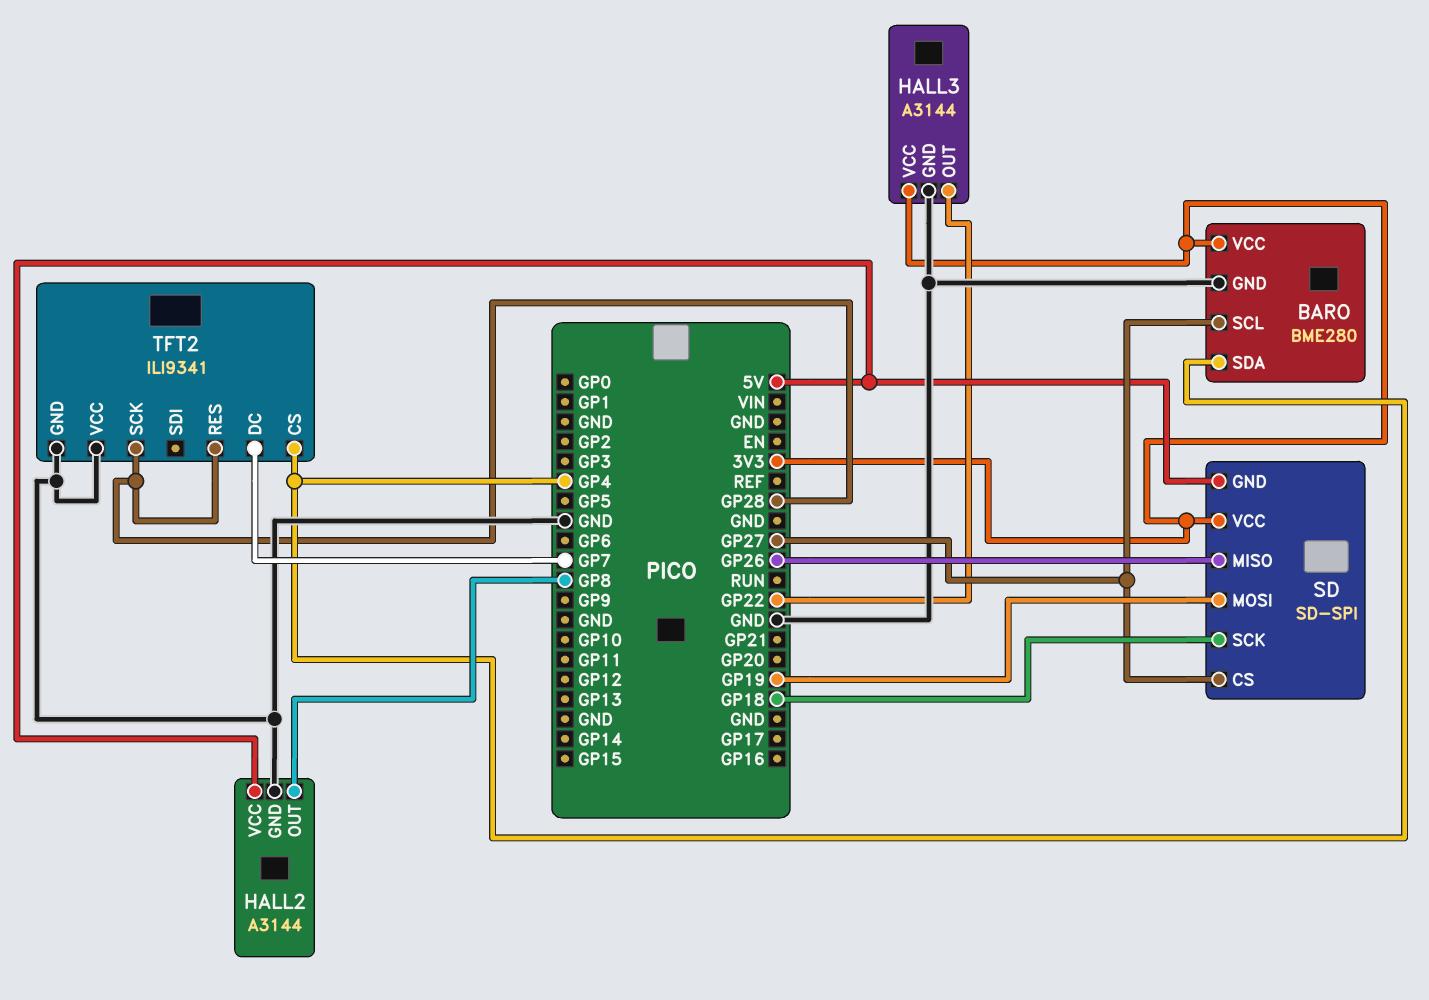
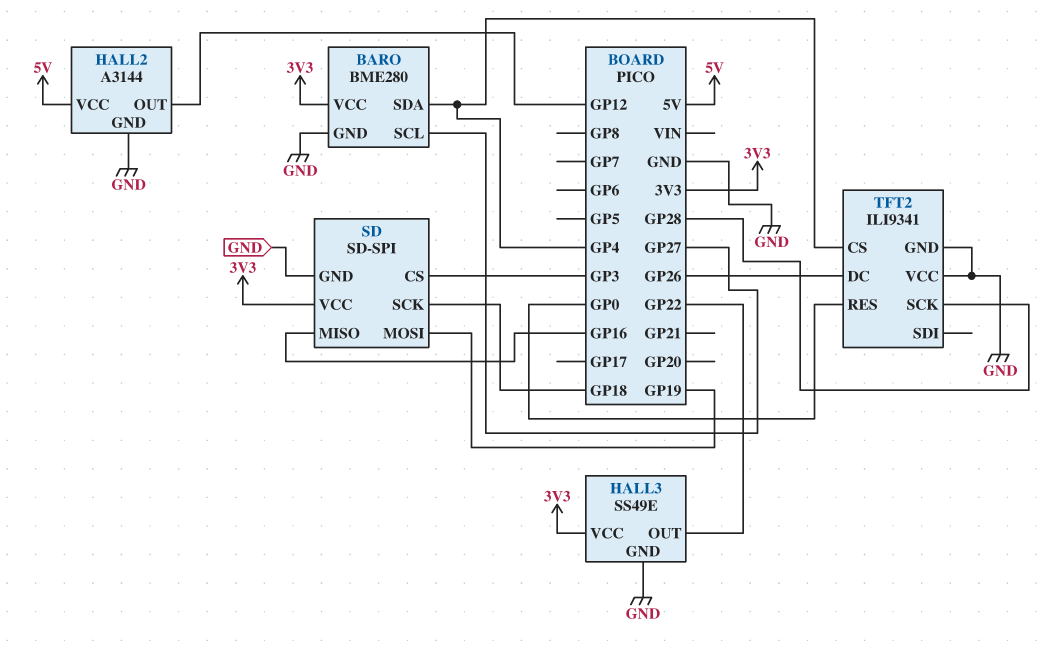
HALL2 pin OUT: GP8 -> GP12
HALL3: A3144 -> SS49E
SD pin CS: GP27 -> GP3
SD pin GND: 5V -> GND
SD pin MISO: GP26 -> GP16
TFT2 pin DC: GP7 -> GP26
TFT2 pin RES: GP28 -> GP0

